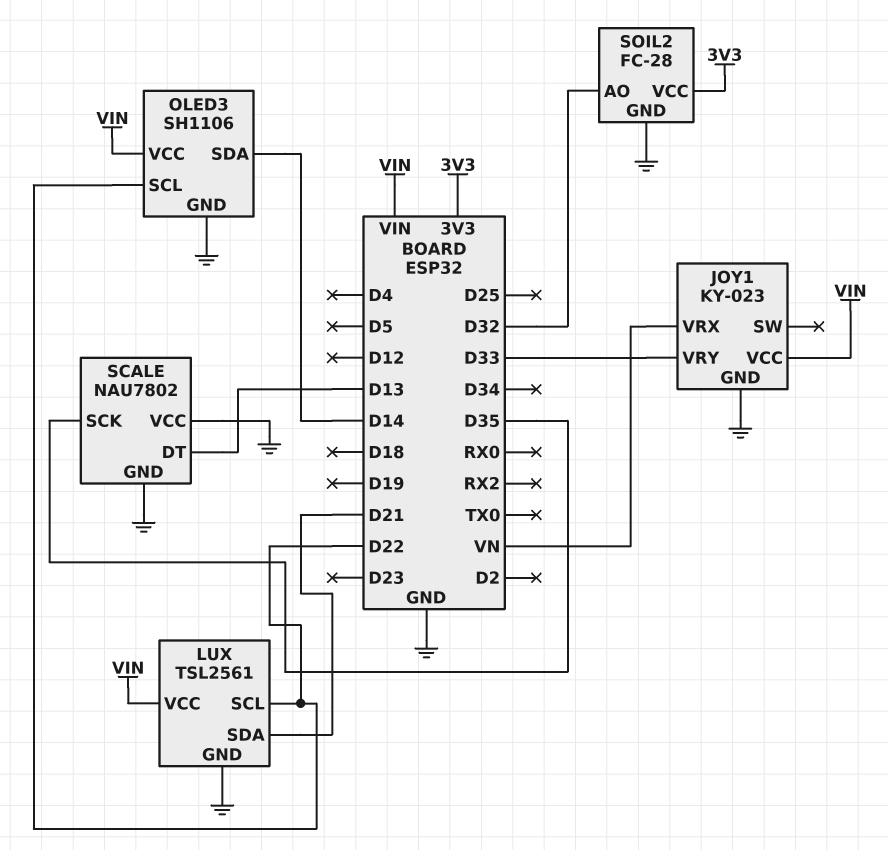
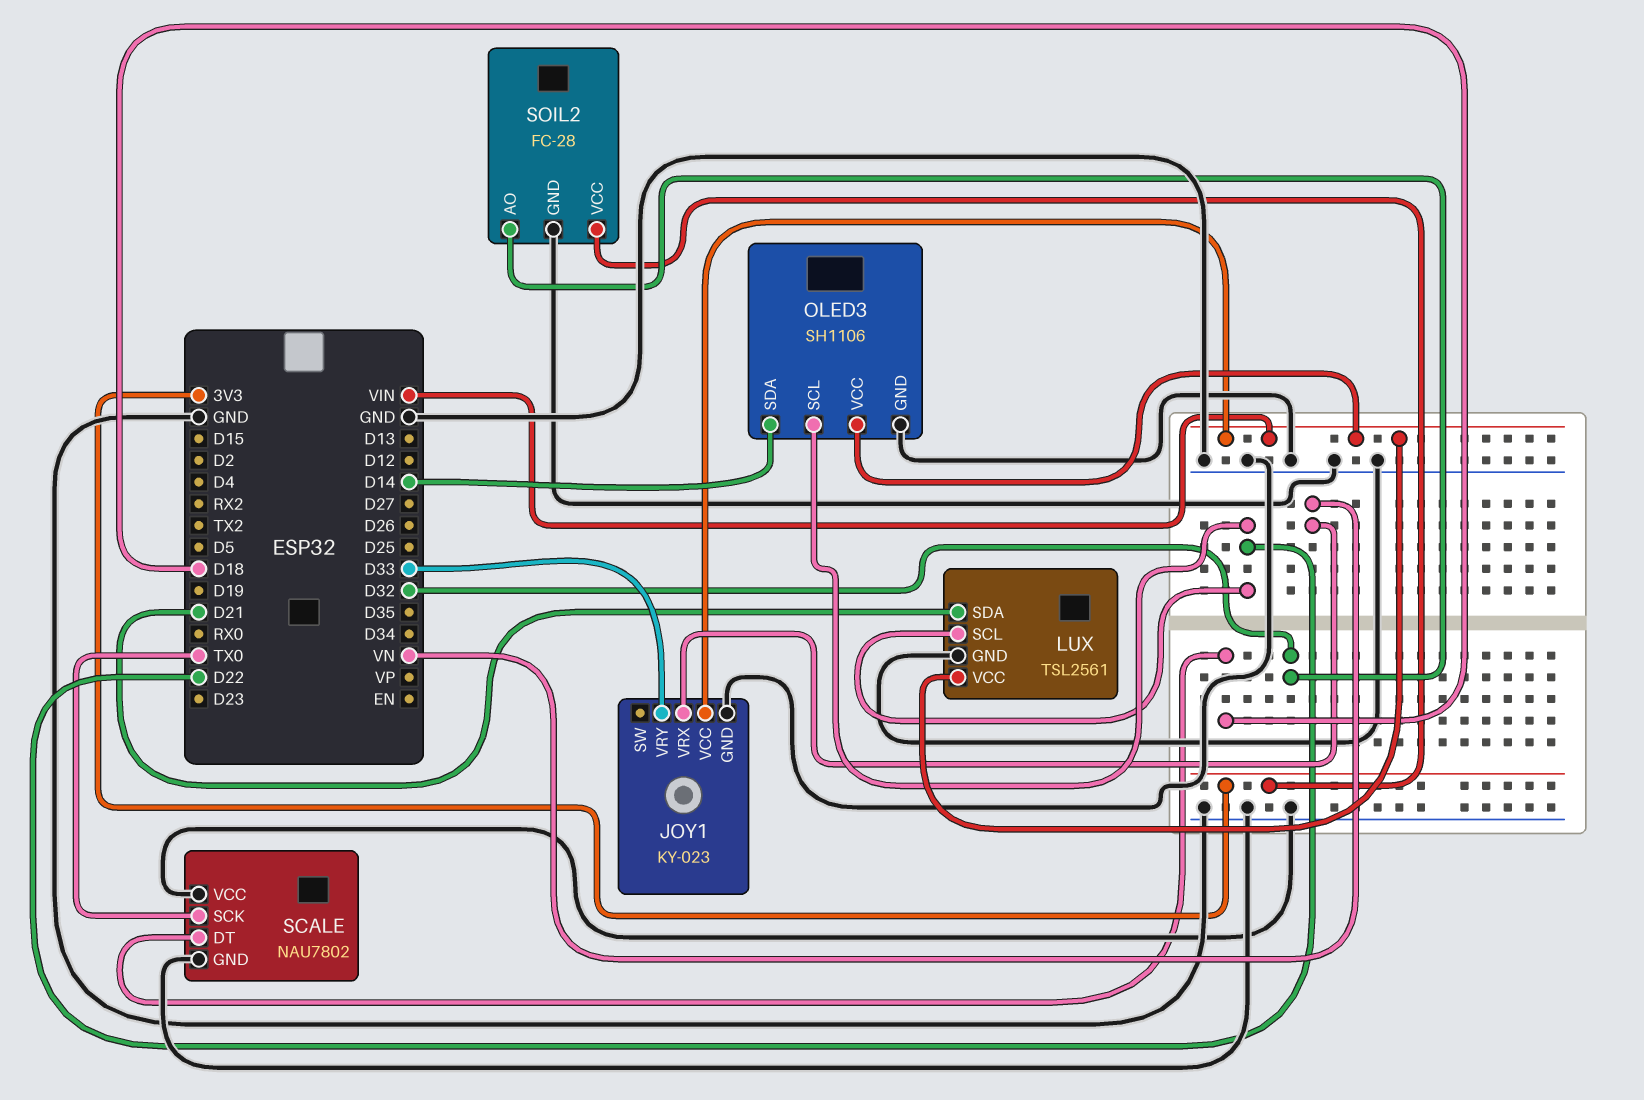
SCALE pin DT: D13 -> D18
SCALE pin SCK: D35 -> TX0

